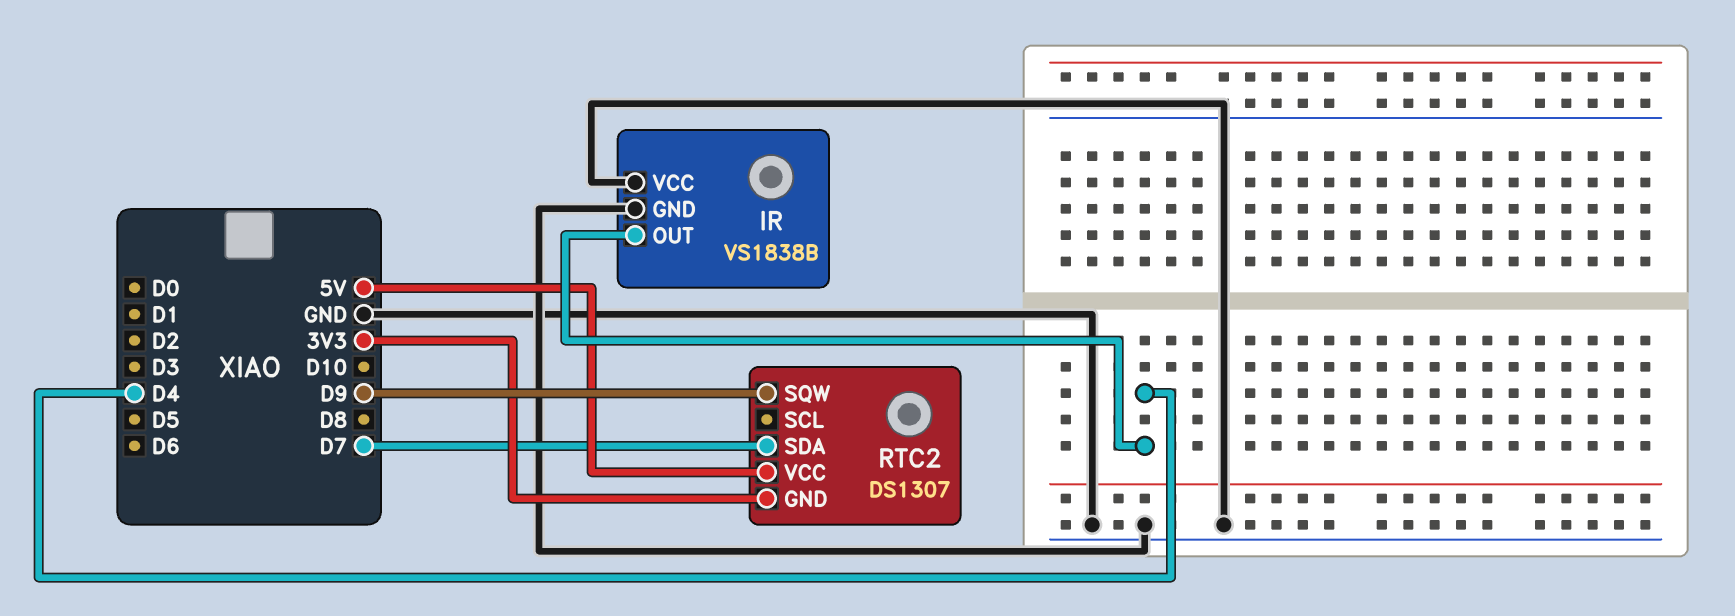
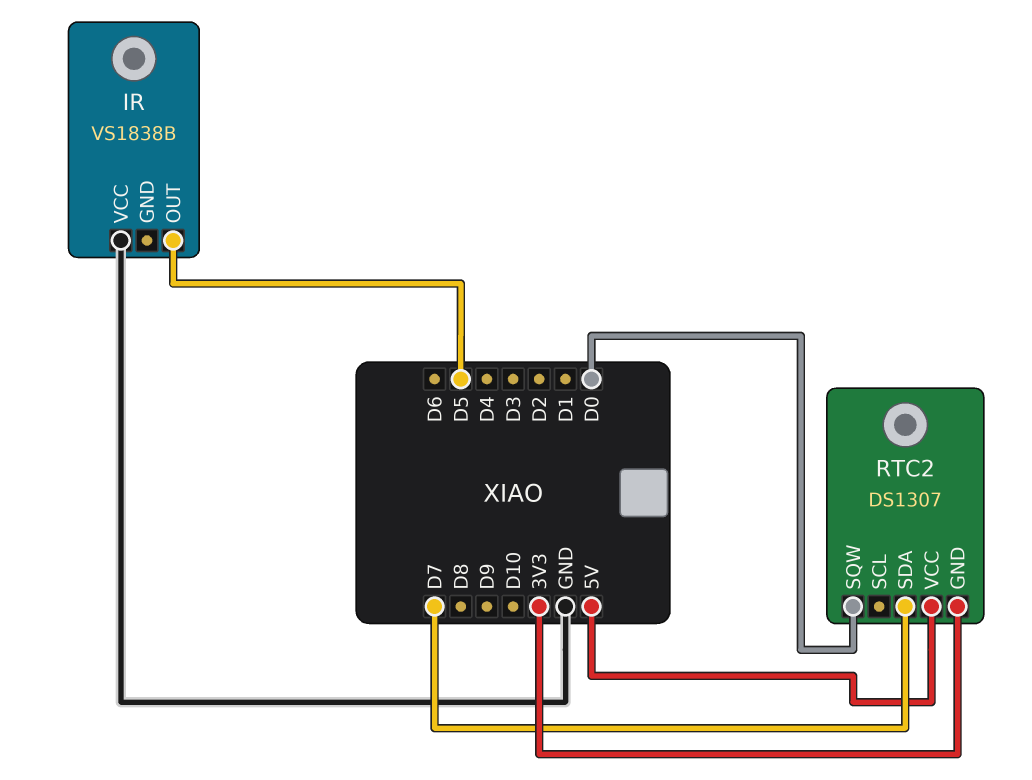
IR pin GND: GND -> none
IR pin OUT: D4 -> D5
RTC2 pin SQW: D9 -> D0

